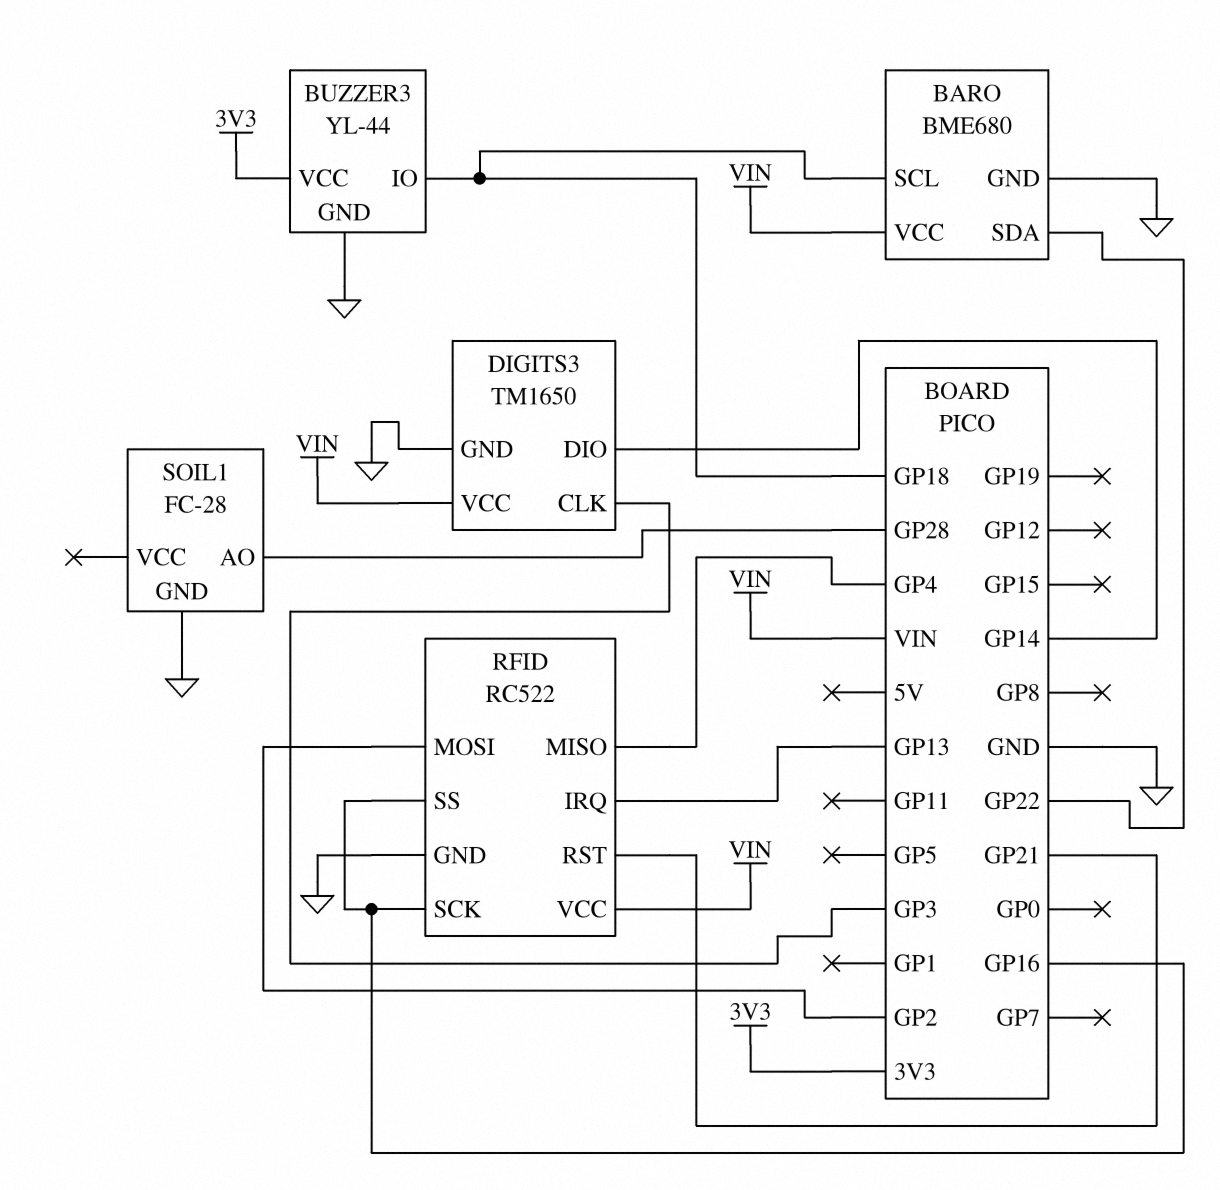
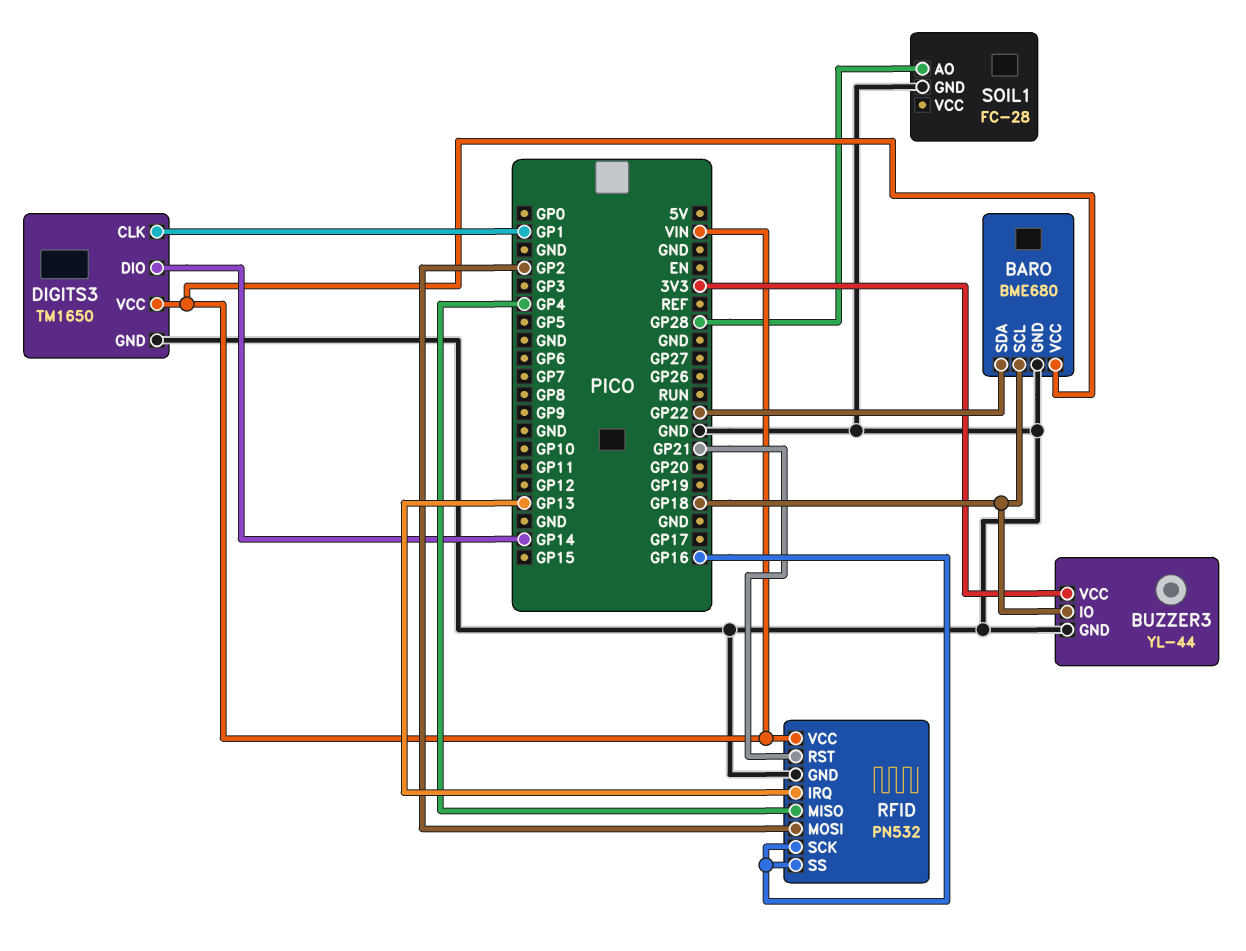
DIGITS3 pin CLK: GP3 -> GP1
RFID: RC522 -> PN532

